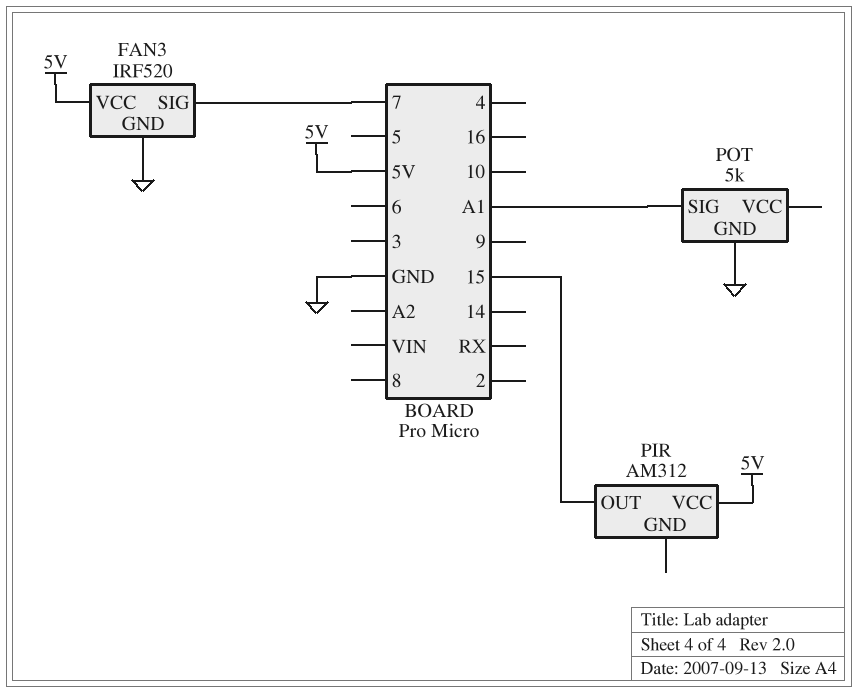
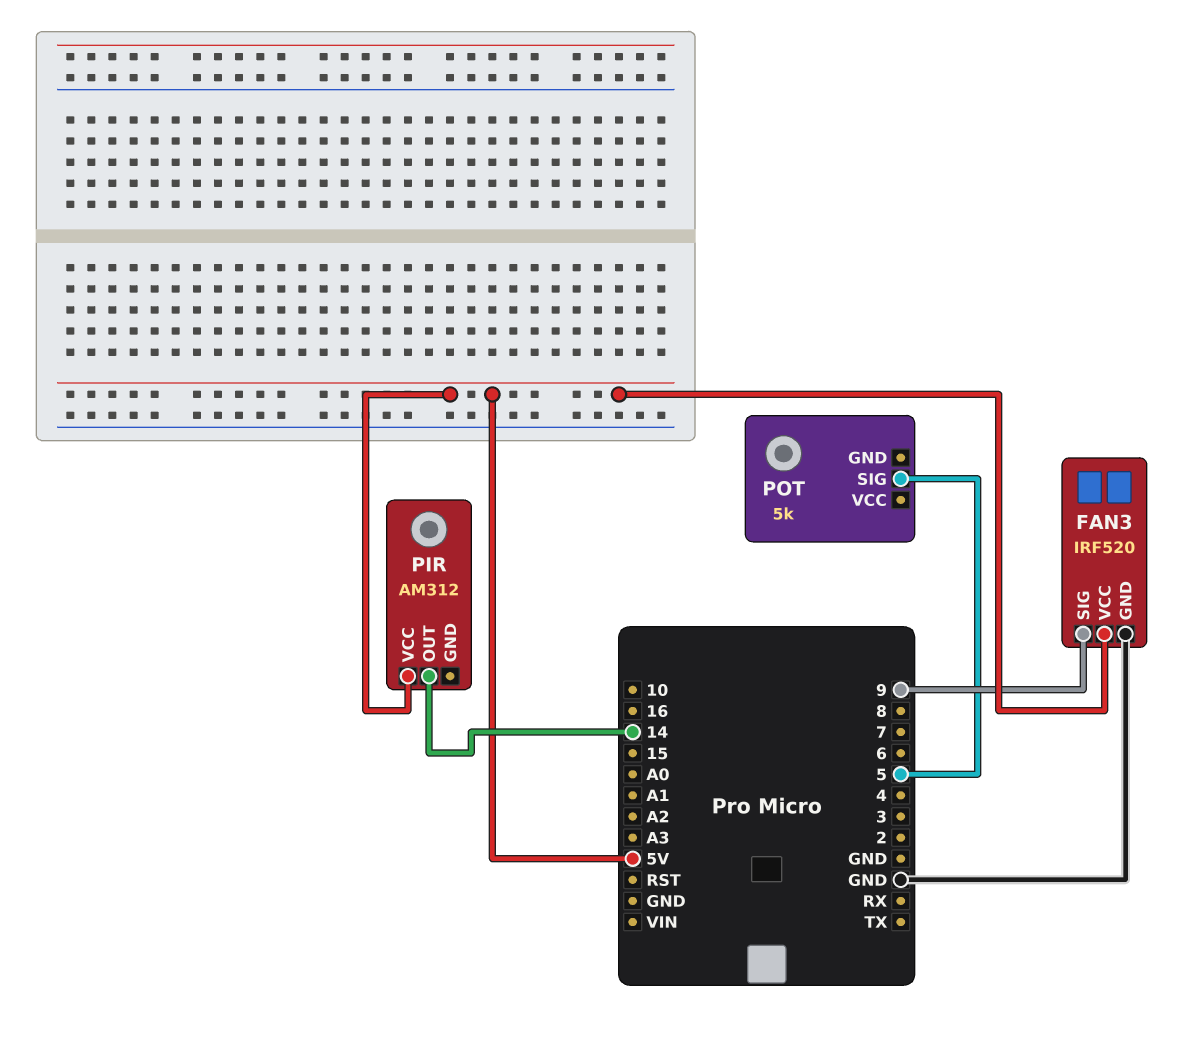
FAN3 pin SIG: 7 -> 9
PIR pin OUT: 15 -> 14
POT pin GND: GND -> none
POT pin SIG: A1 -> 5

